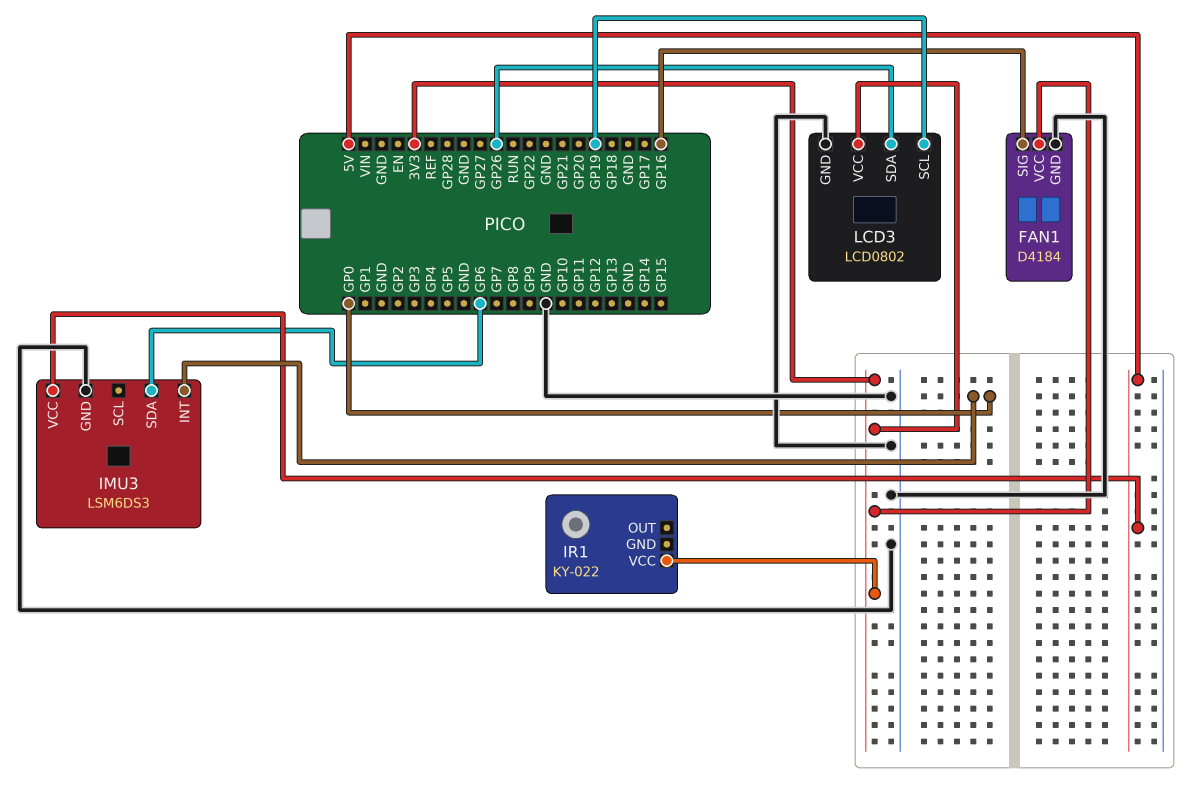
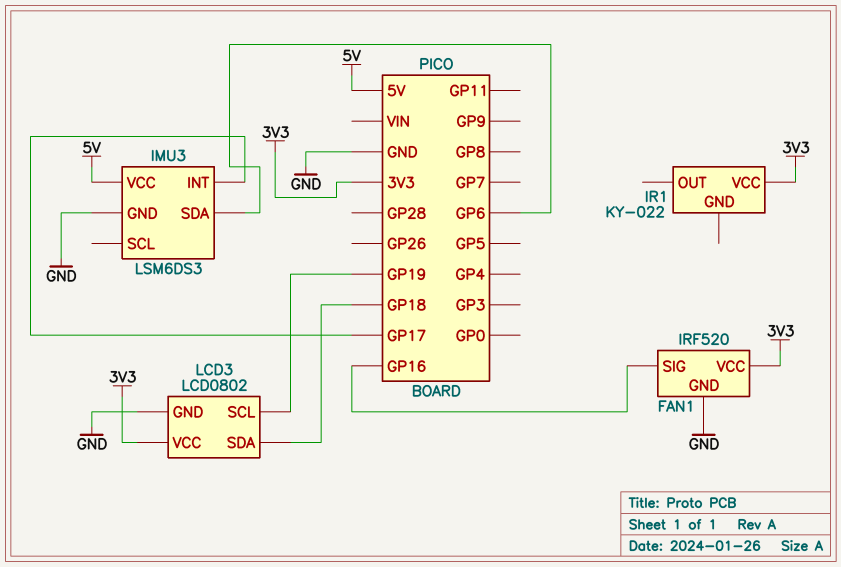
FAN1: D4184 -> IRF520
IMU3 pin INT: GP0 -> GP17
LCD3 pin SDA: GP26 -> GP18

